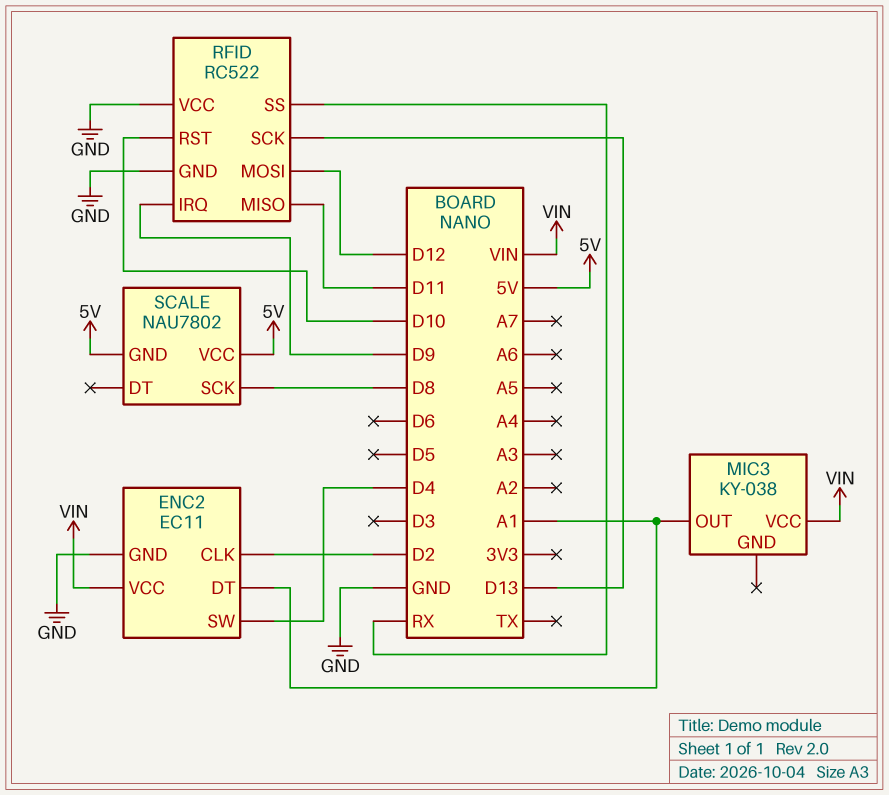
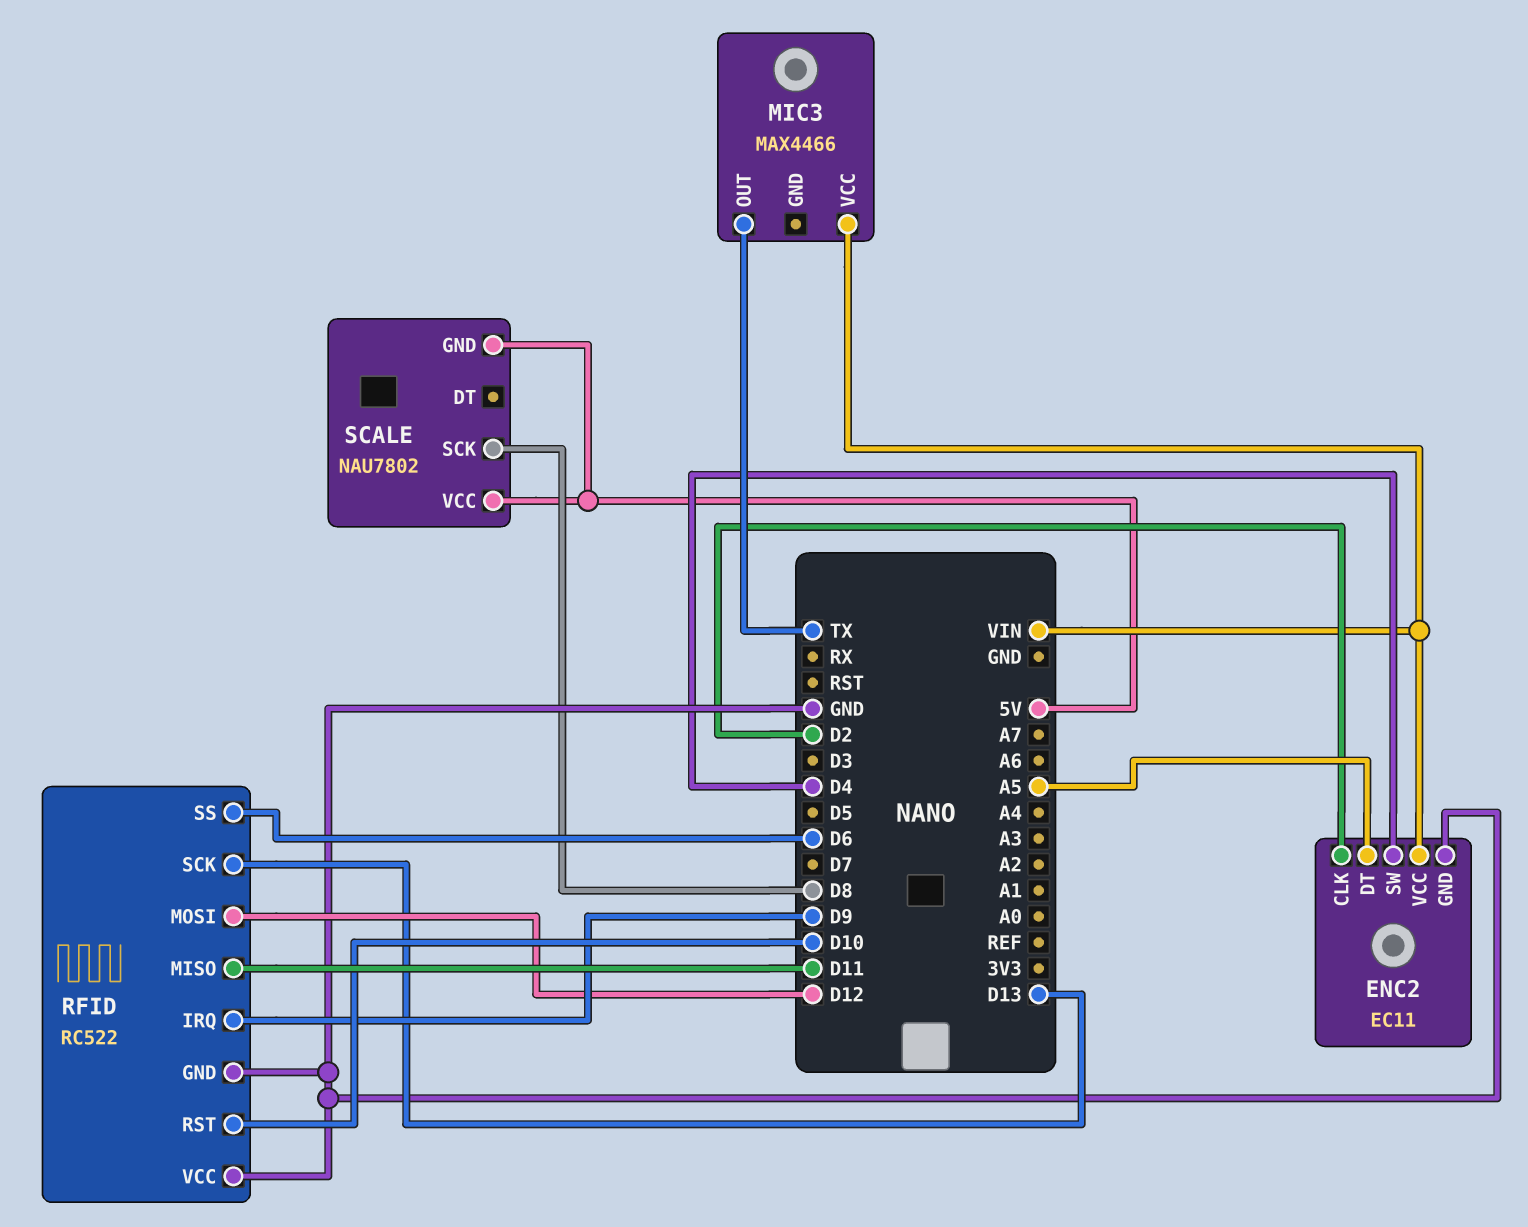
ENC2 pin DT: A1 -> A5
MIC3: KY-038 -> MAX4466
MIC3 pin OUT: A1 -> TX
RFID pin SS: RX -> D6

